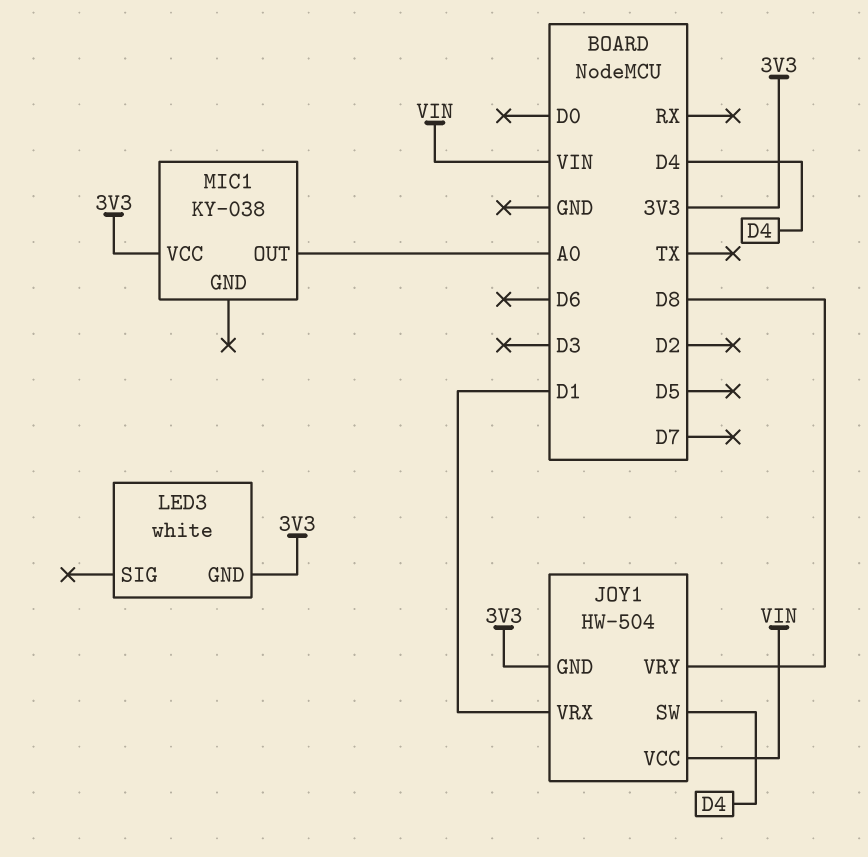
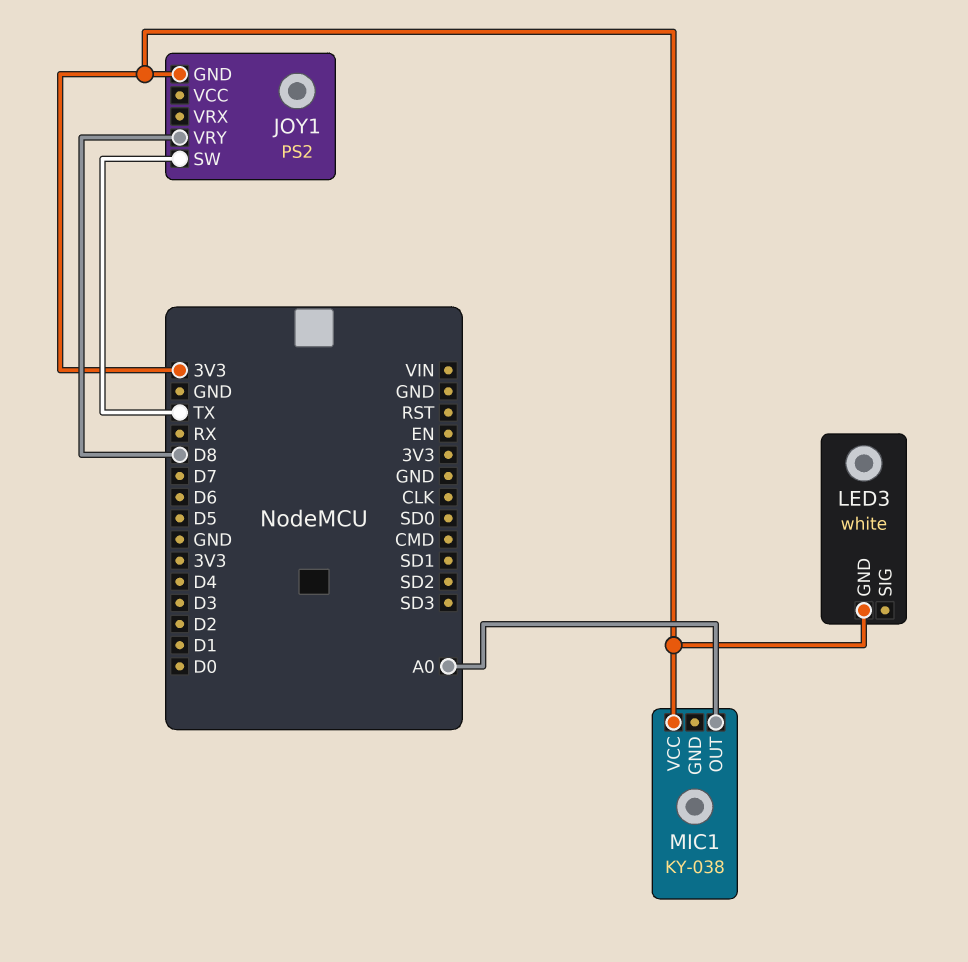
JOY1: HW-504 -> PS2
JOY1 pin SW: D4 -> TX
JOY1 pin VCC: VIN -> none
JOY1 pin VRX: D1 -> none

